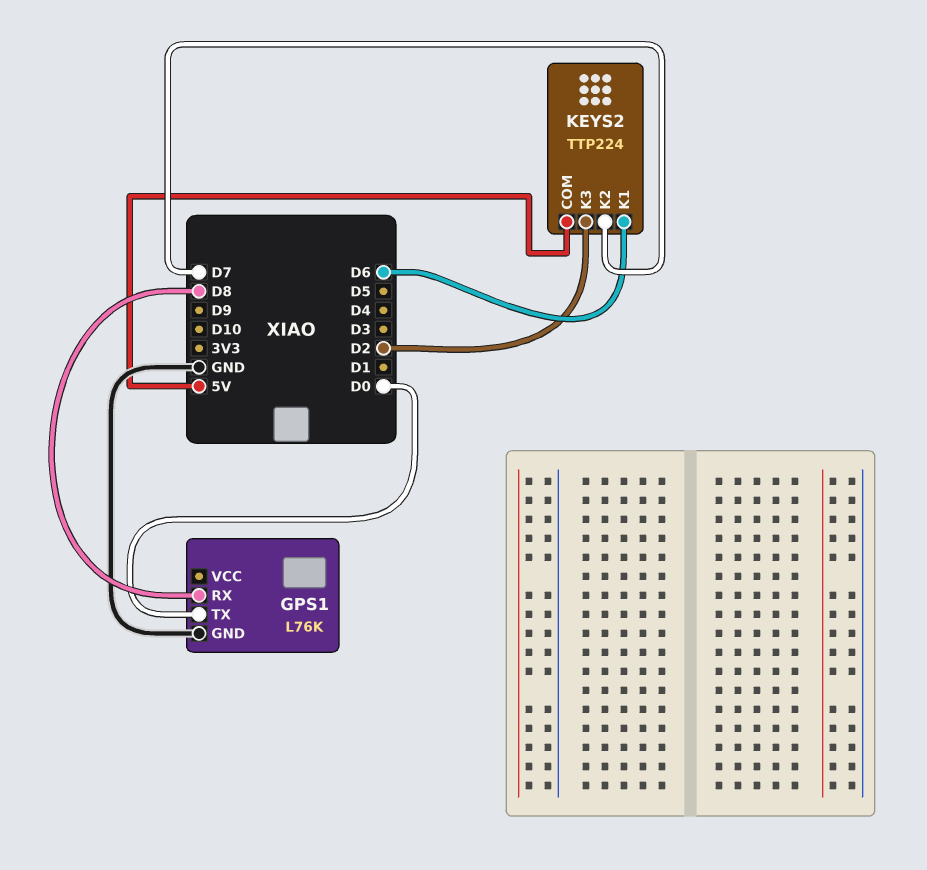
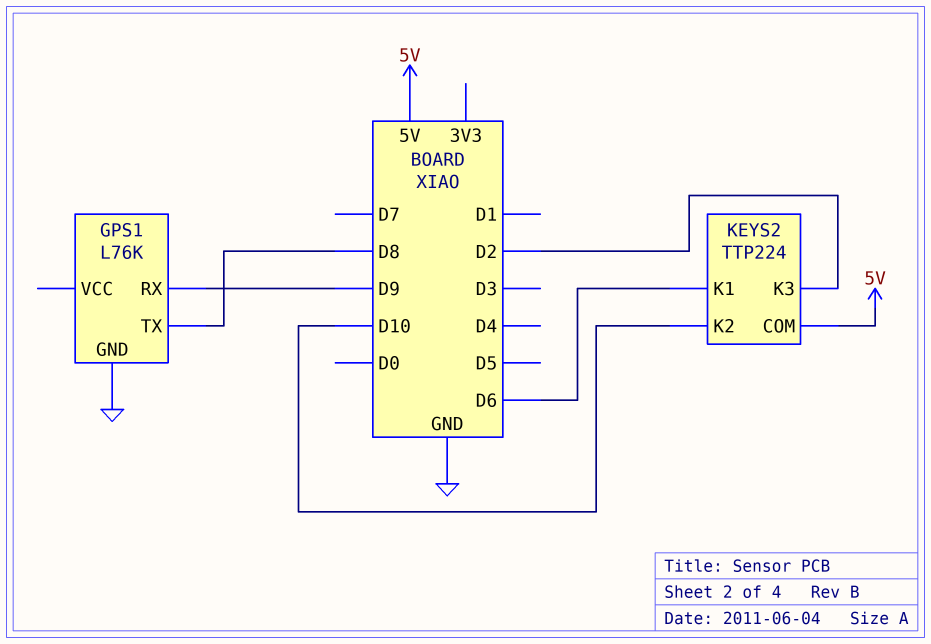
GPS1 pin RX: D8 -> D9
GPS1 pin TX: D0 -> D8
KEYS2 pin K2: D7 -> D10

